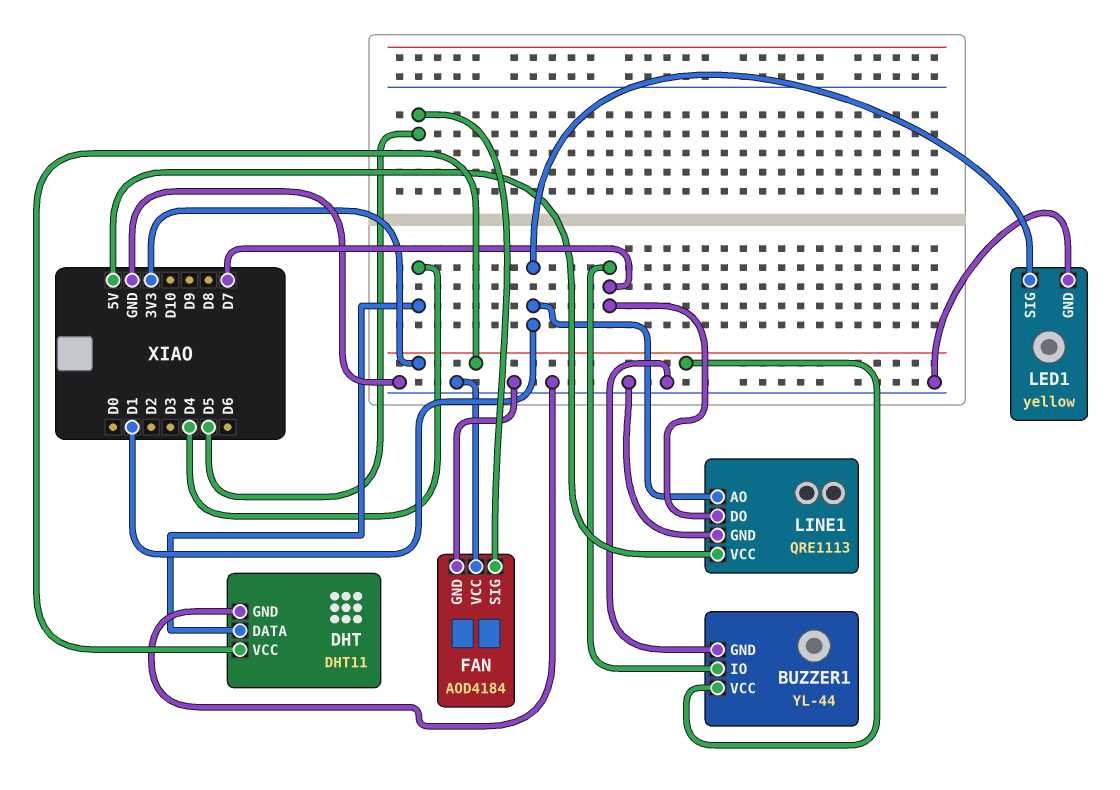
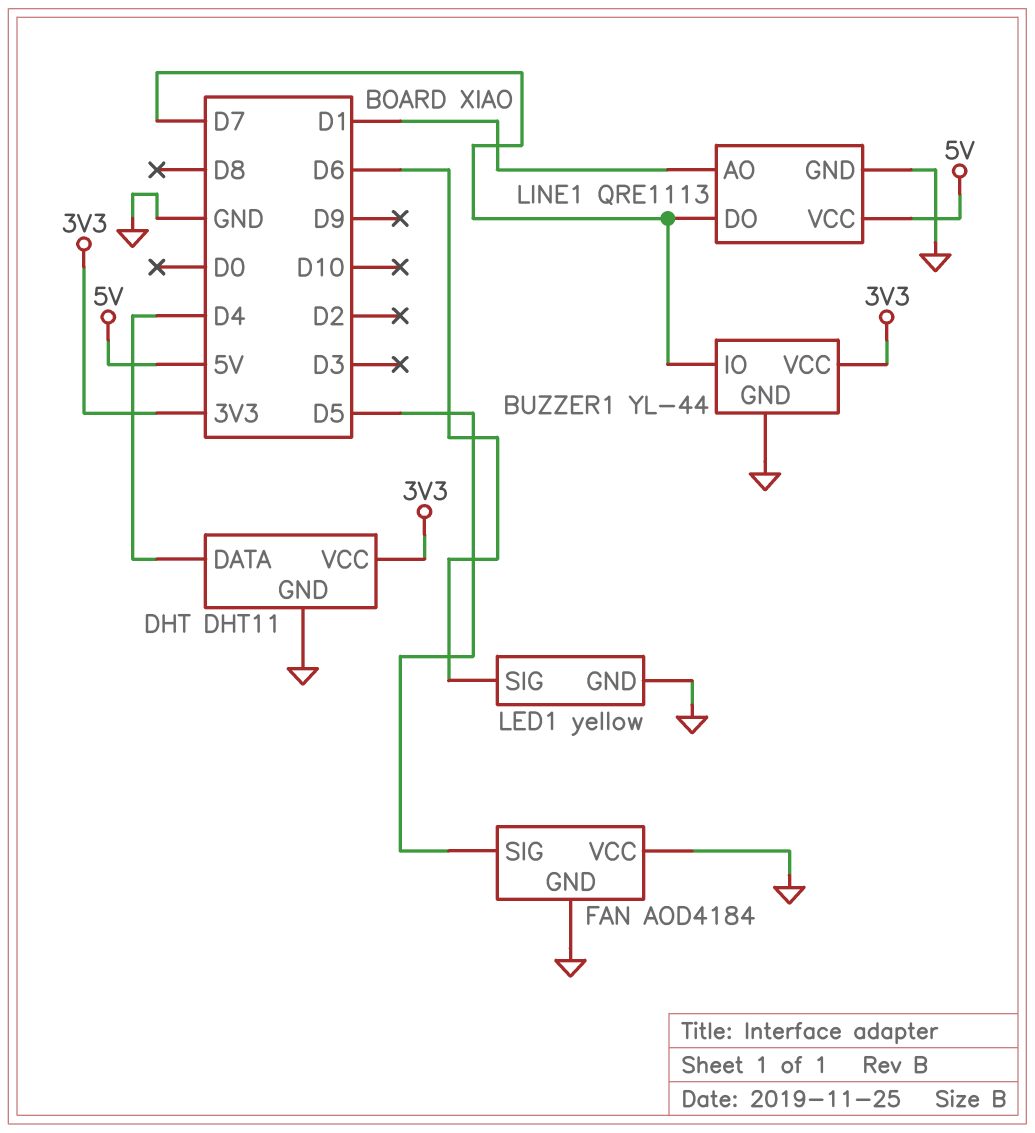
LED1 pin SIG: D1 -> D6

